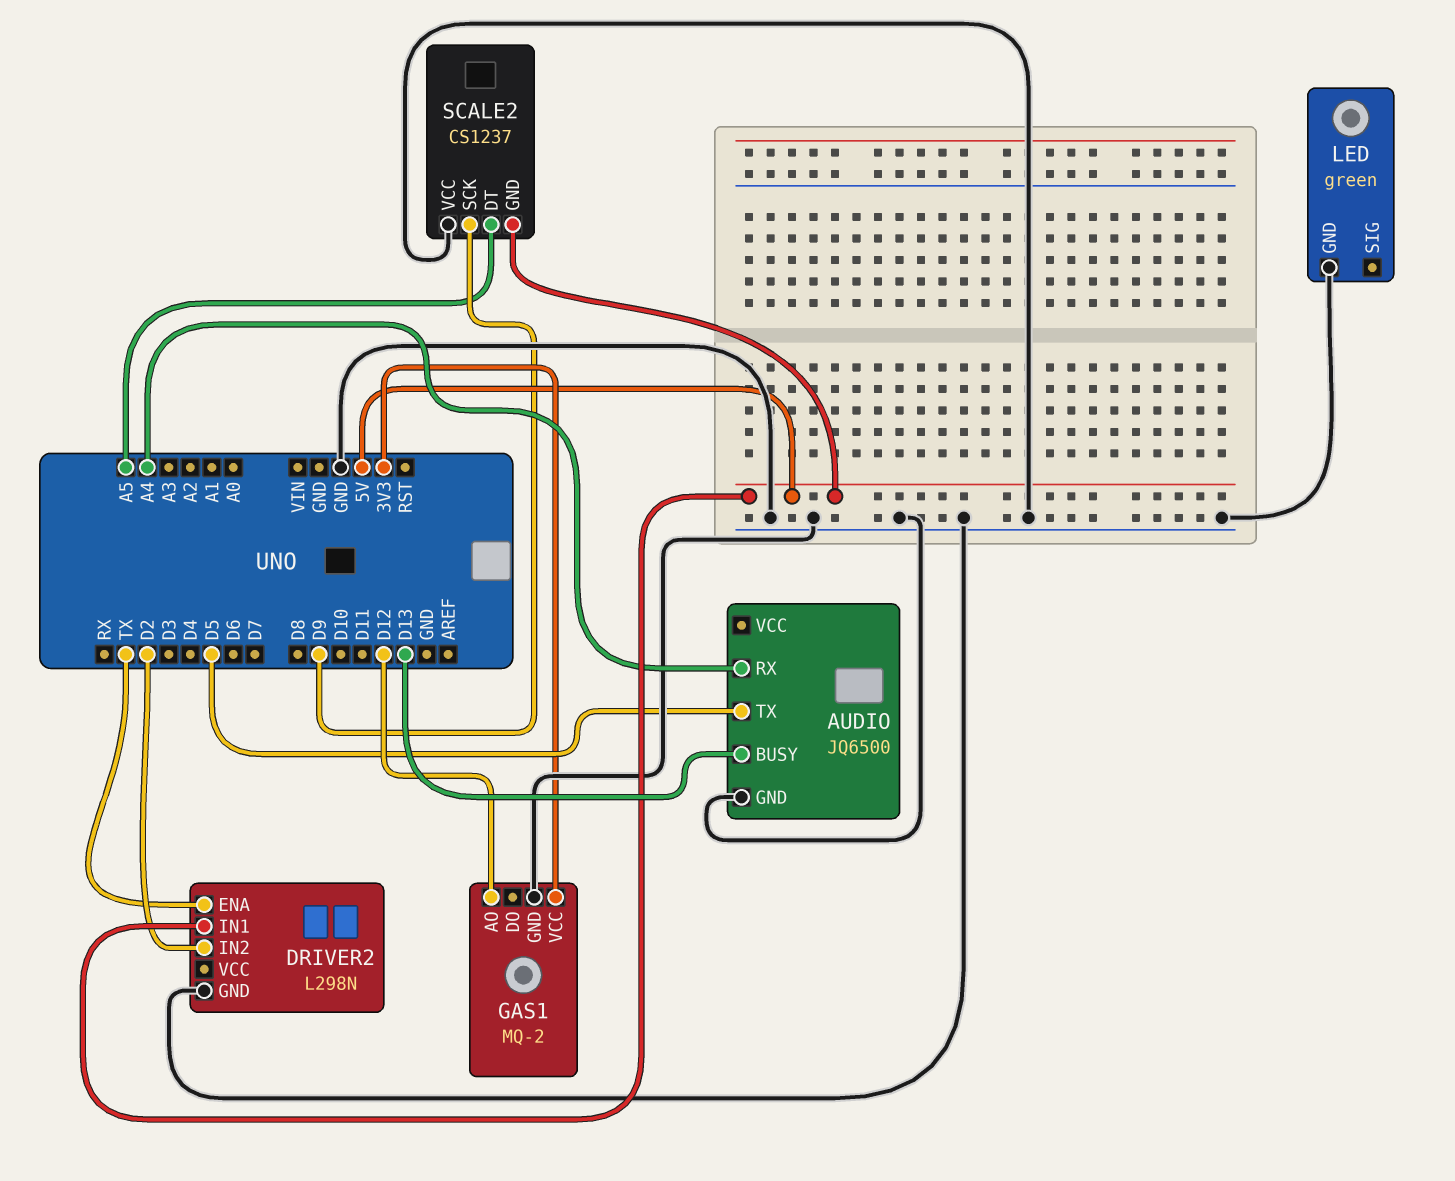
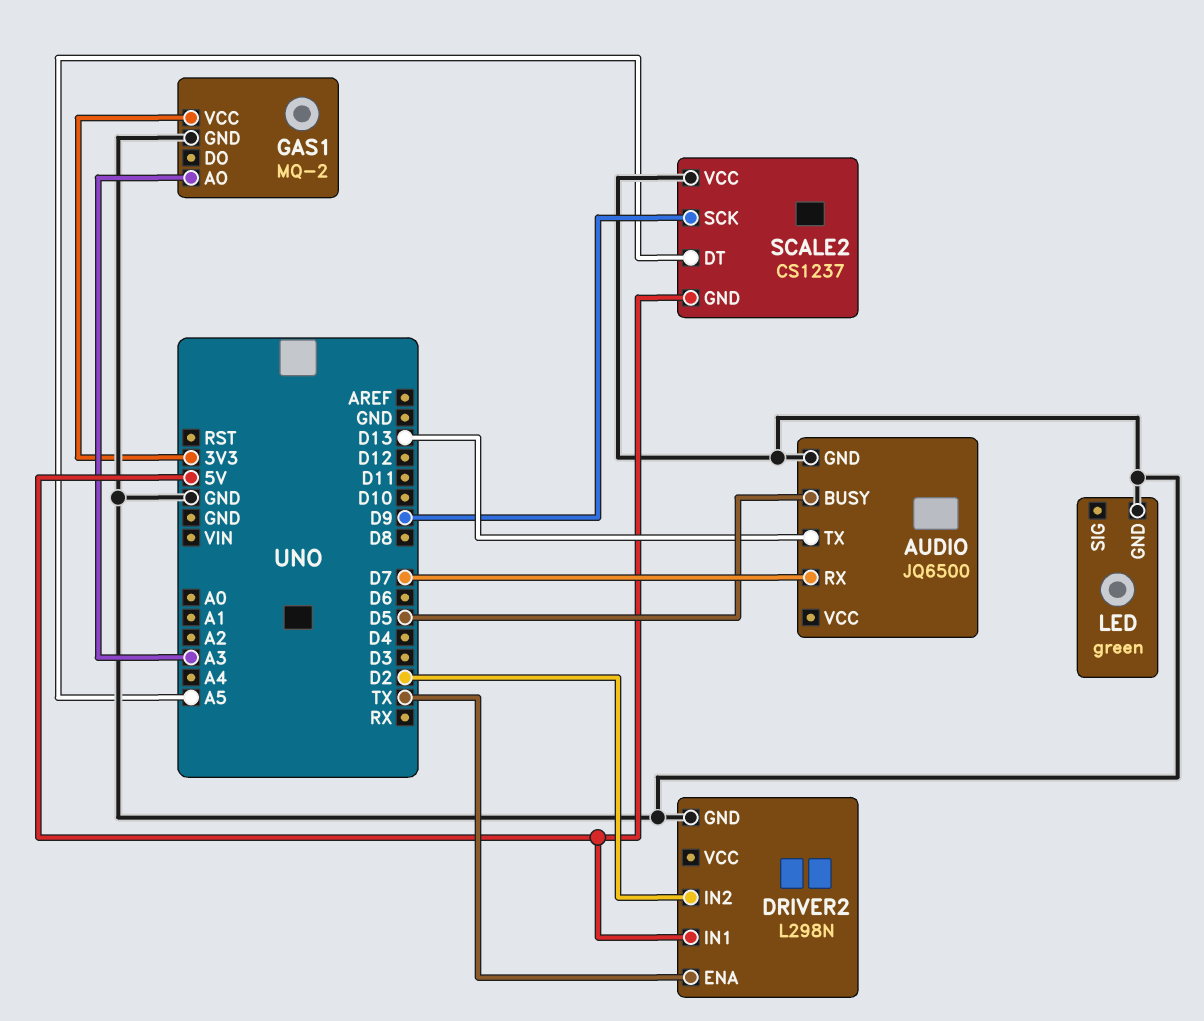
AUDIO pin BUSY: D13 -> D5
AUDIO pin RX: A4 -> D7
AUDIO pin TX: D5 -> D13
GAS1 pin AO: D12 -> A3

